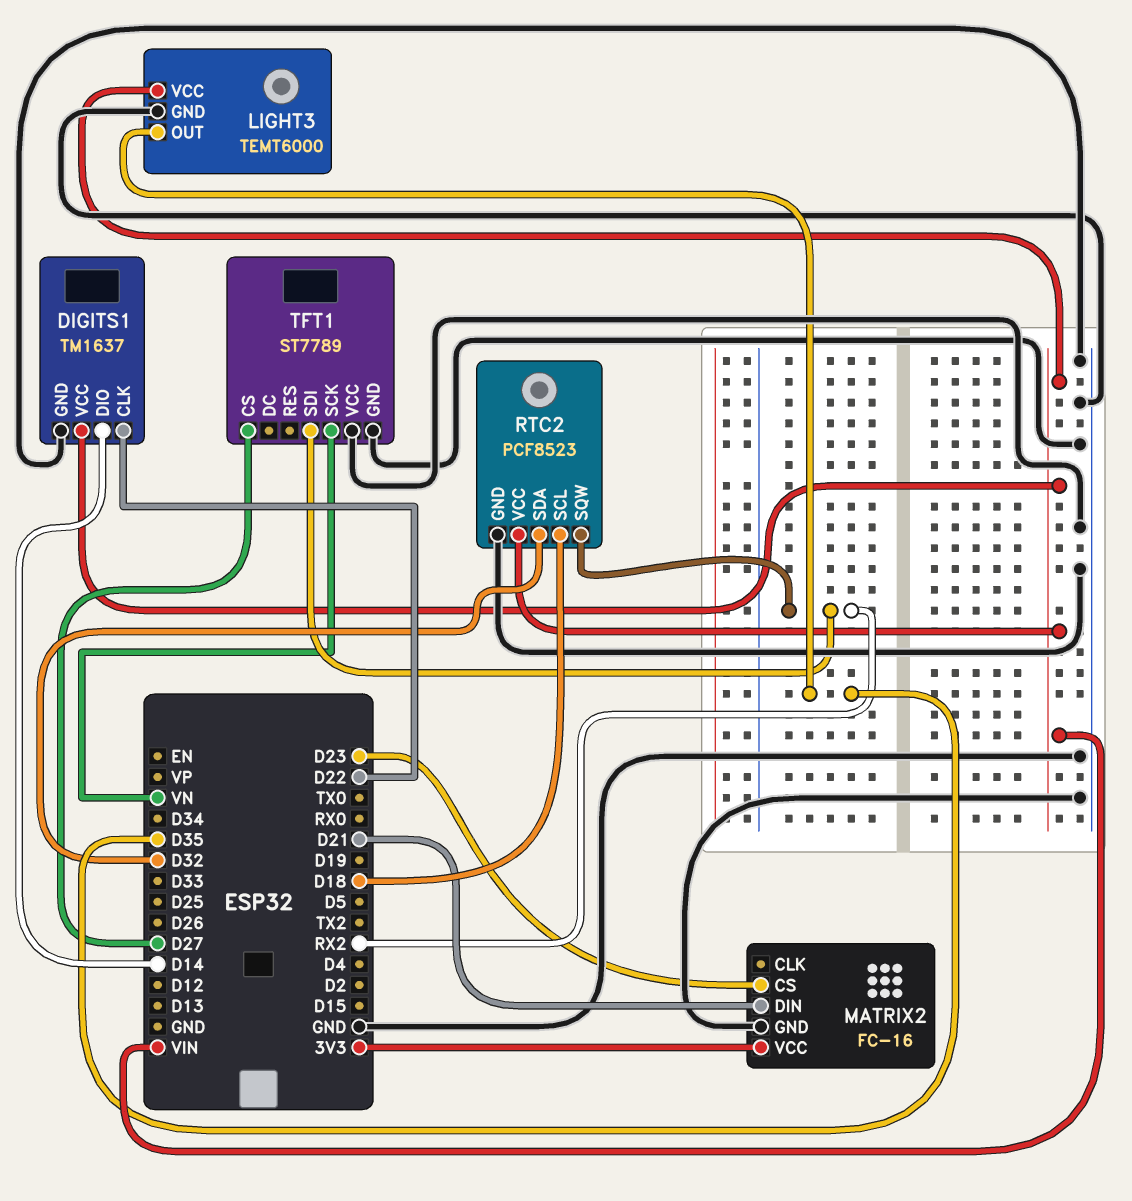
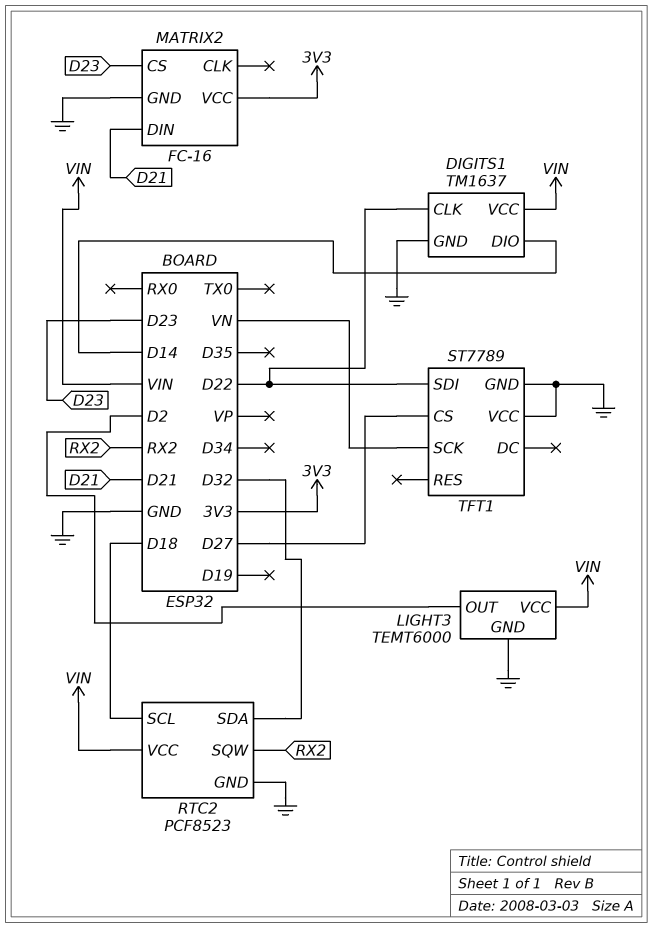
LIGHT3 pin OUT: D35 -> D2
TFT1 pin SDI: RX2 -> D22

